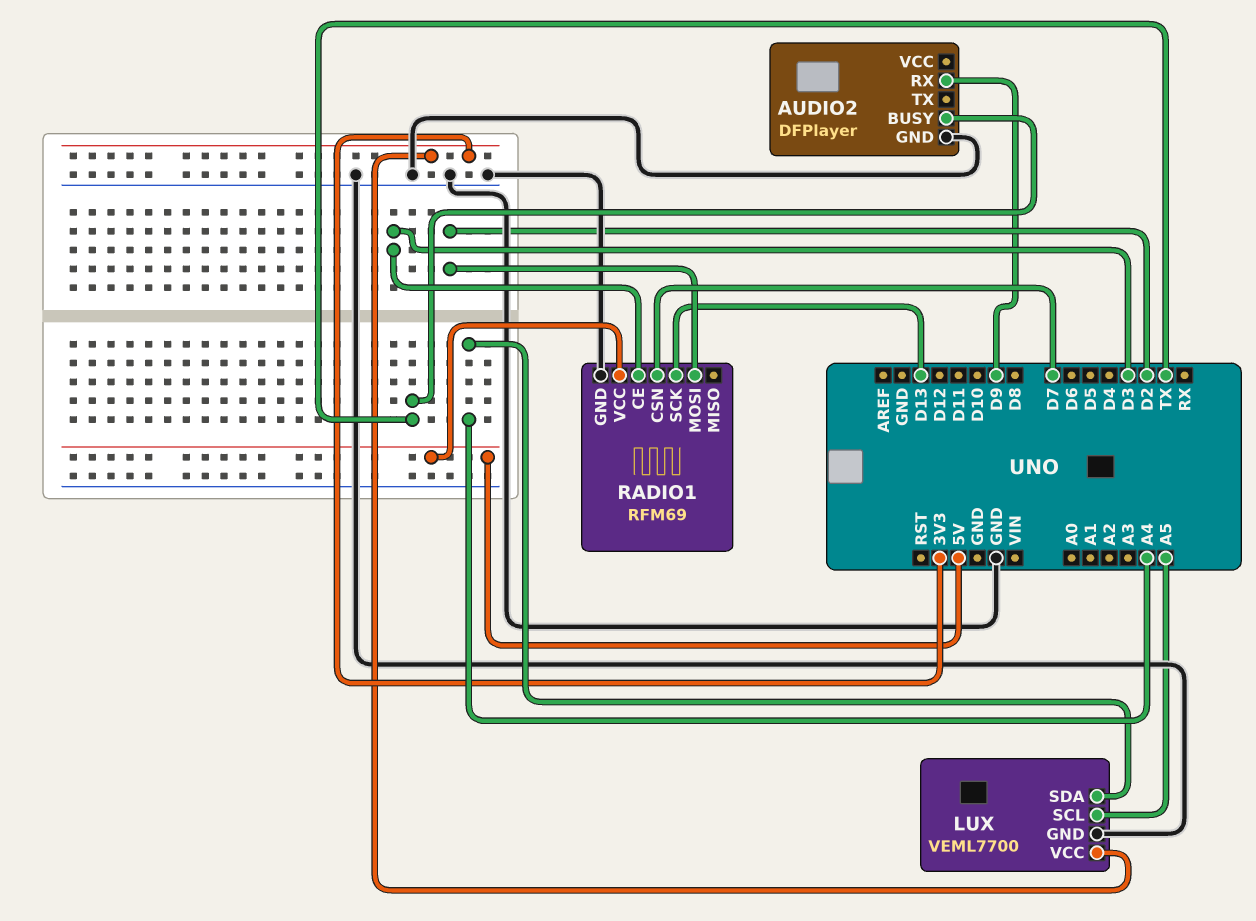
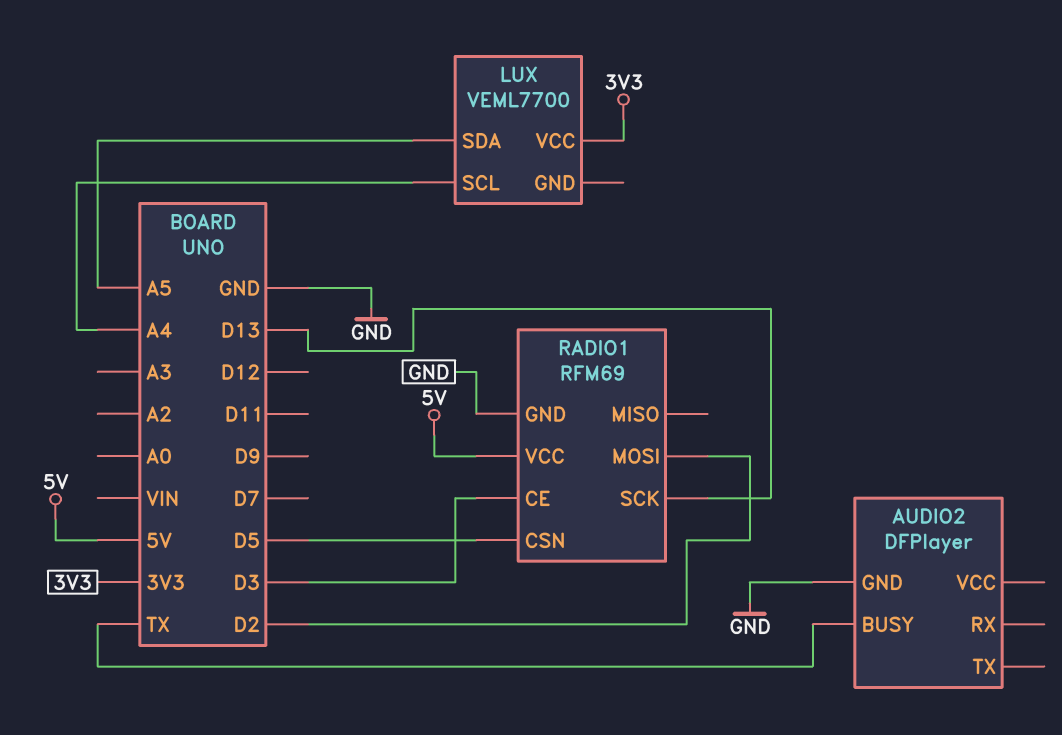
AUDIO2 pin RX: D9 -> none
LUX pin GND: GND -> none
LUX pin SCL: A5 -> A4
LUX pin SDA: A4 -> A5
RADIO1 pin CSN: D7 -> D5

